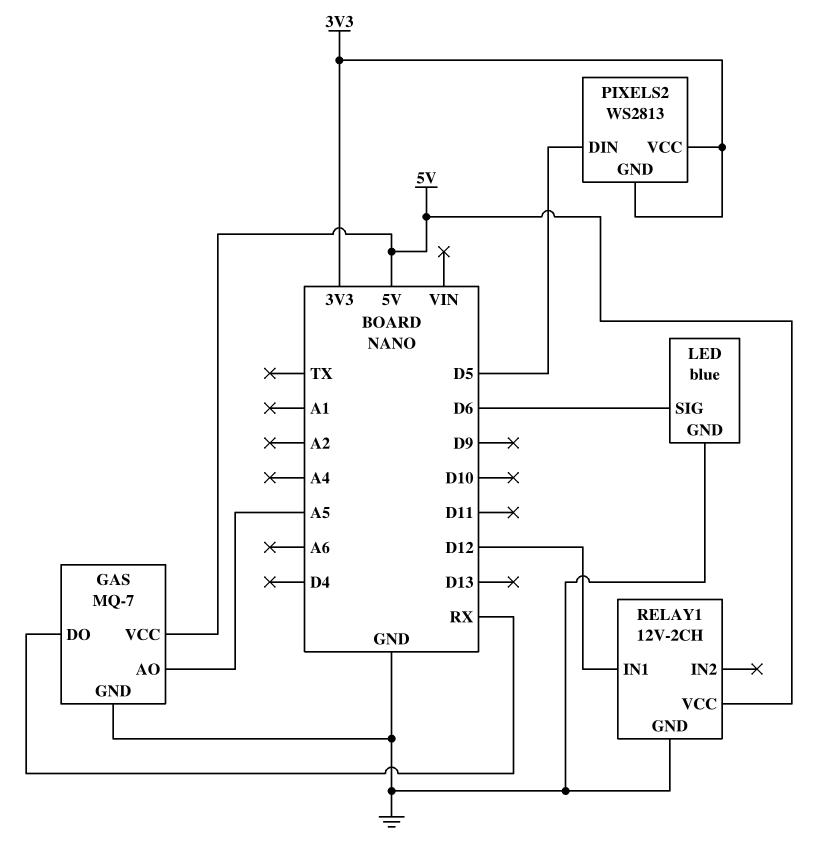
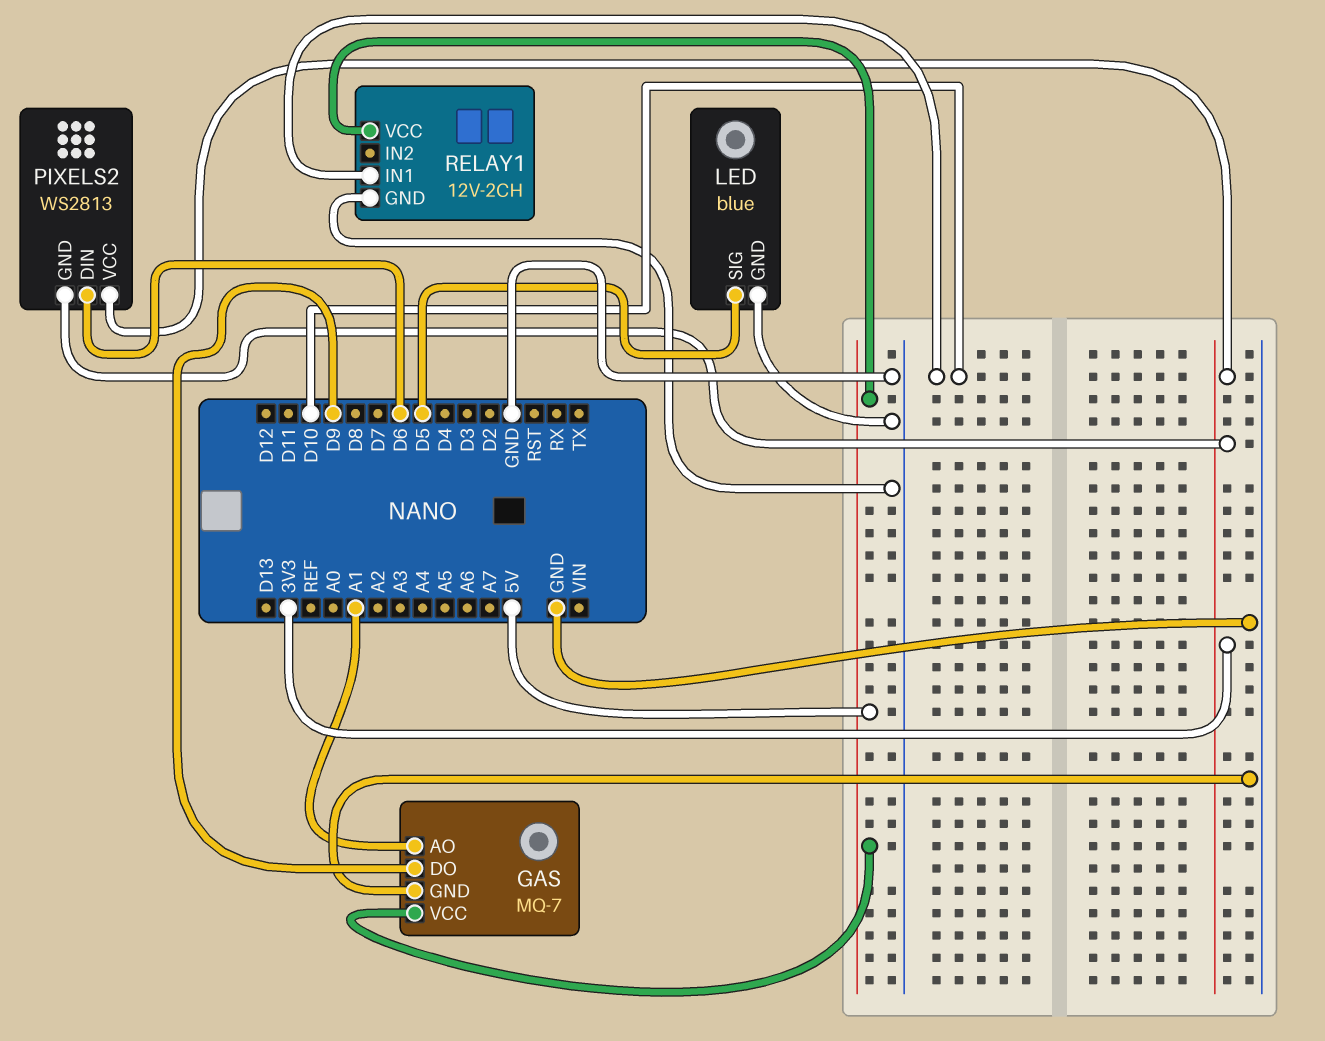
GAS pin AO: A5 -> A1
GAS pin DO: RX -> D9
LED pin SIG: D6 -> D5
PIXELS2 pin DIN: D5 -> D6
RELAY1 pin IN1: D12 -> D10

